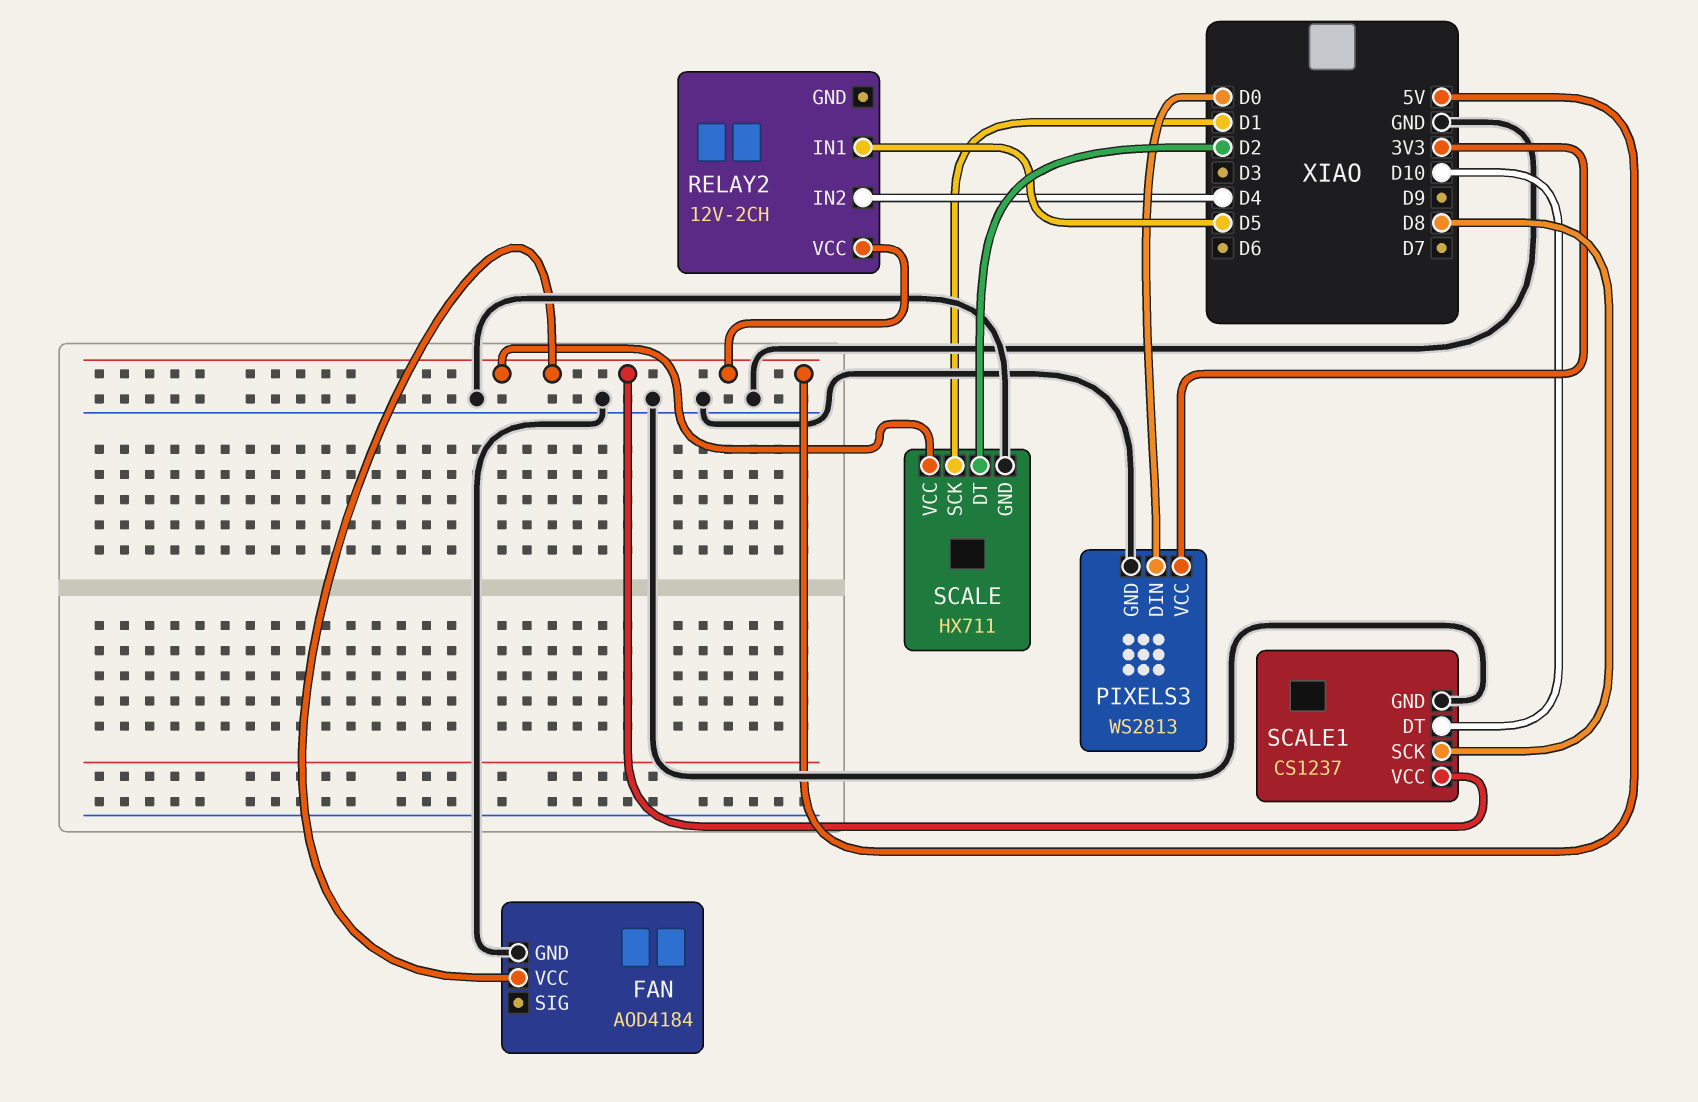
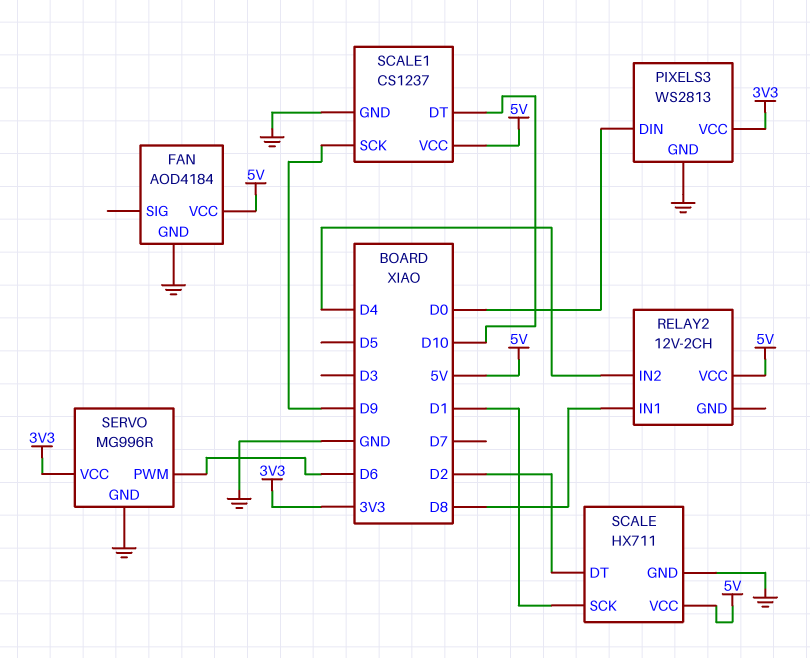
RELAY2 pin IN1: D5 -> D8
SCALE1 pin SCK: D8 -> D9
SERVO: none -> MG996R
SERVO pin GND: none -> GND
SERVO pin PWM: none -> D6
SERVO pin VCC: none -> 3V3

